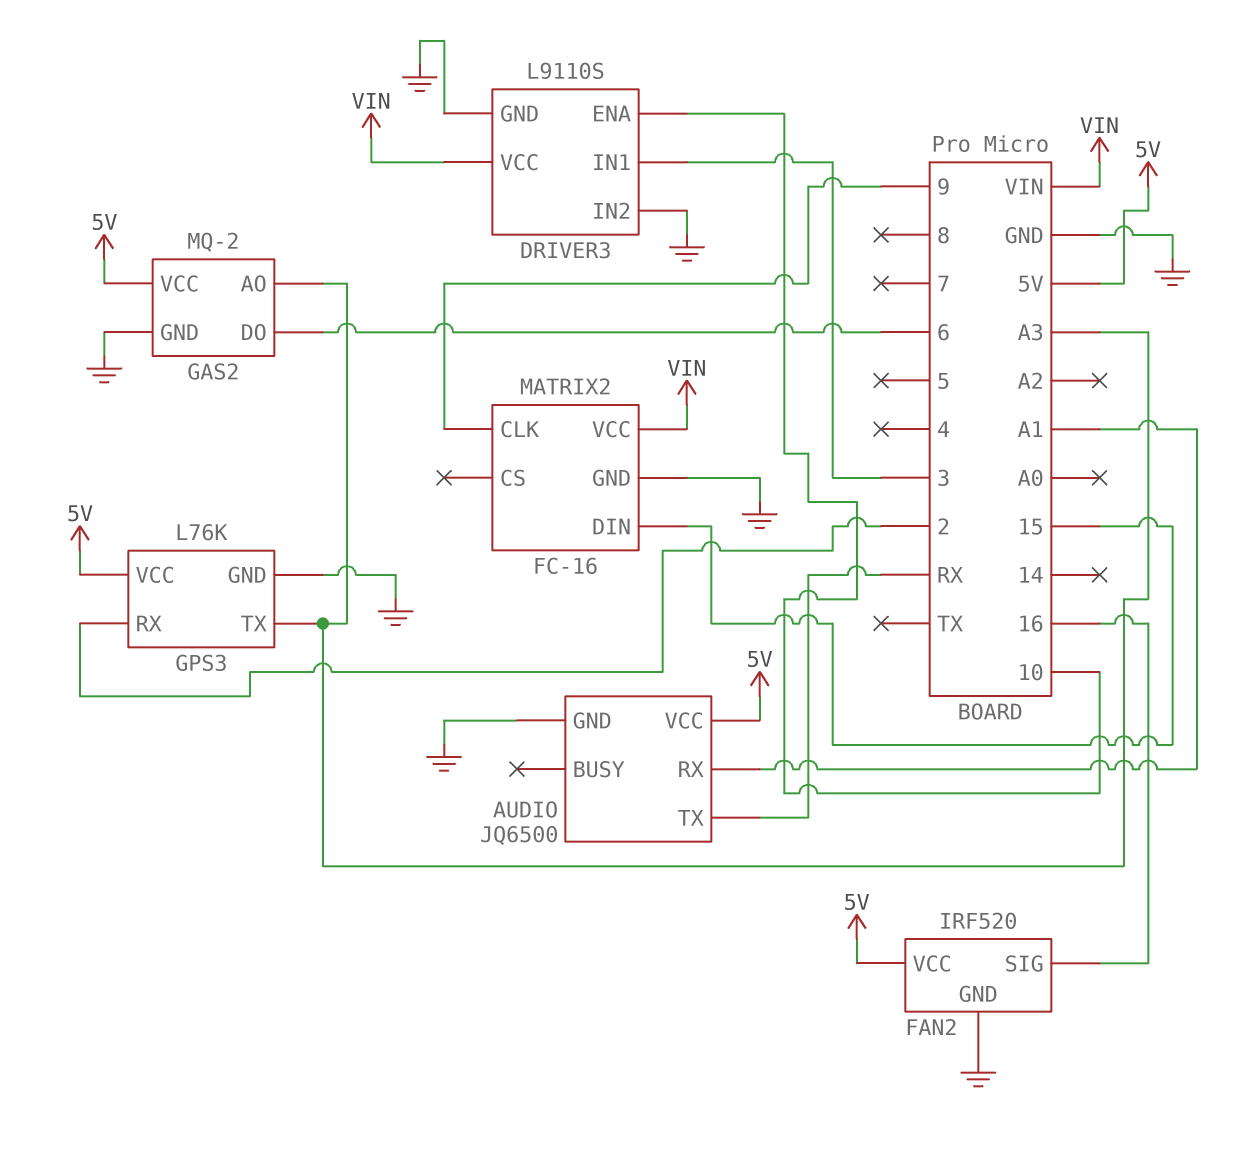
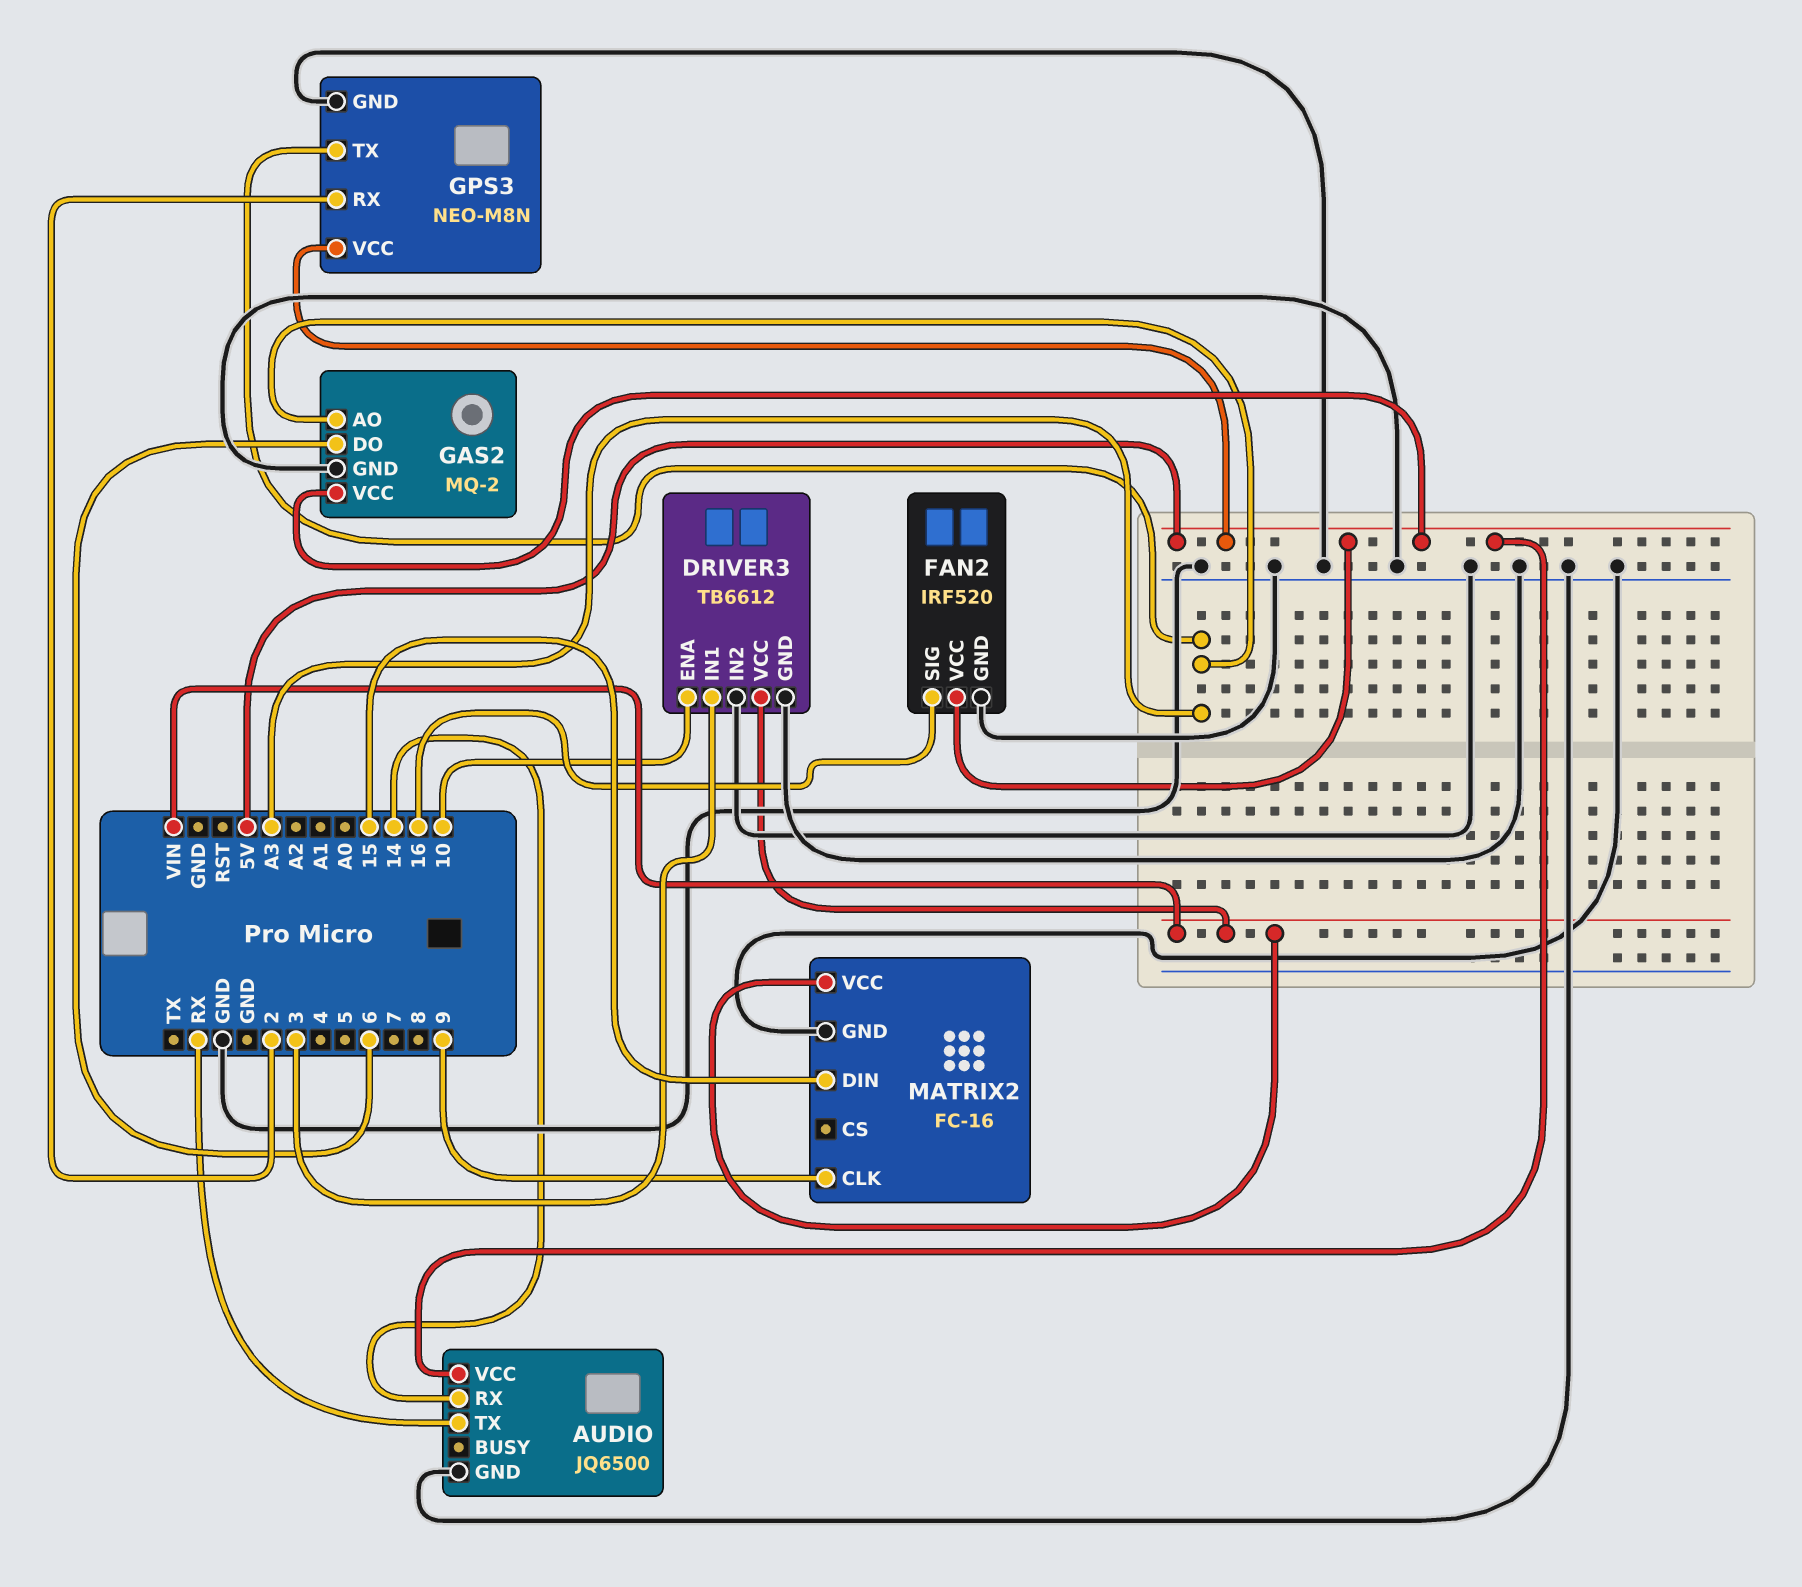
AUDIO pin RX: A1 -> 14
DRIVER3: L9110S -> TB6612
GPS3: L76K -> NEO-M8N

